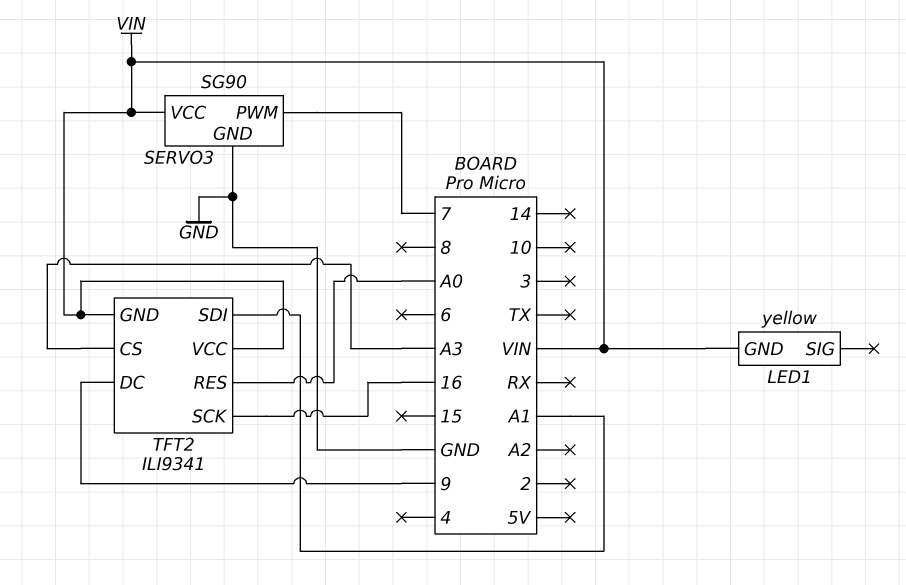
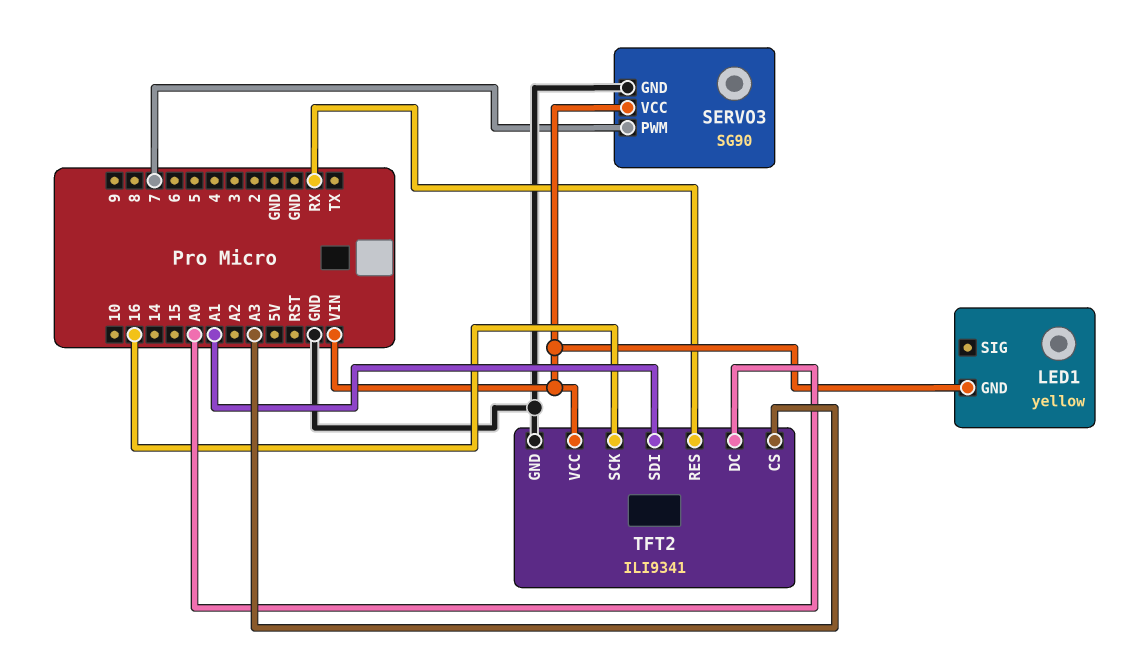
TFT2 pin DC: 9 -> A0
TFT2 pin GND: VIN -> GND
TFT2 pin RES: A0 -> RX

